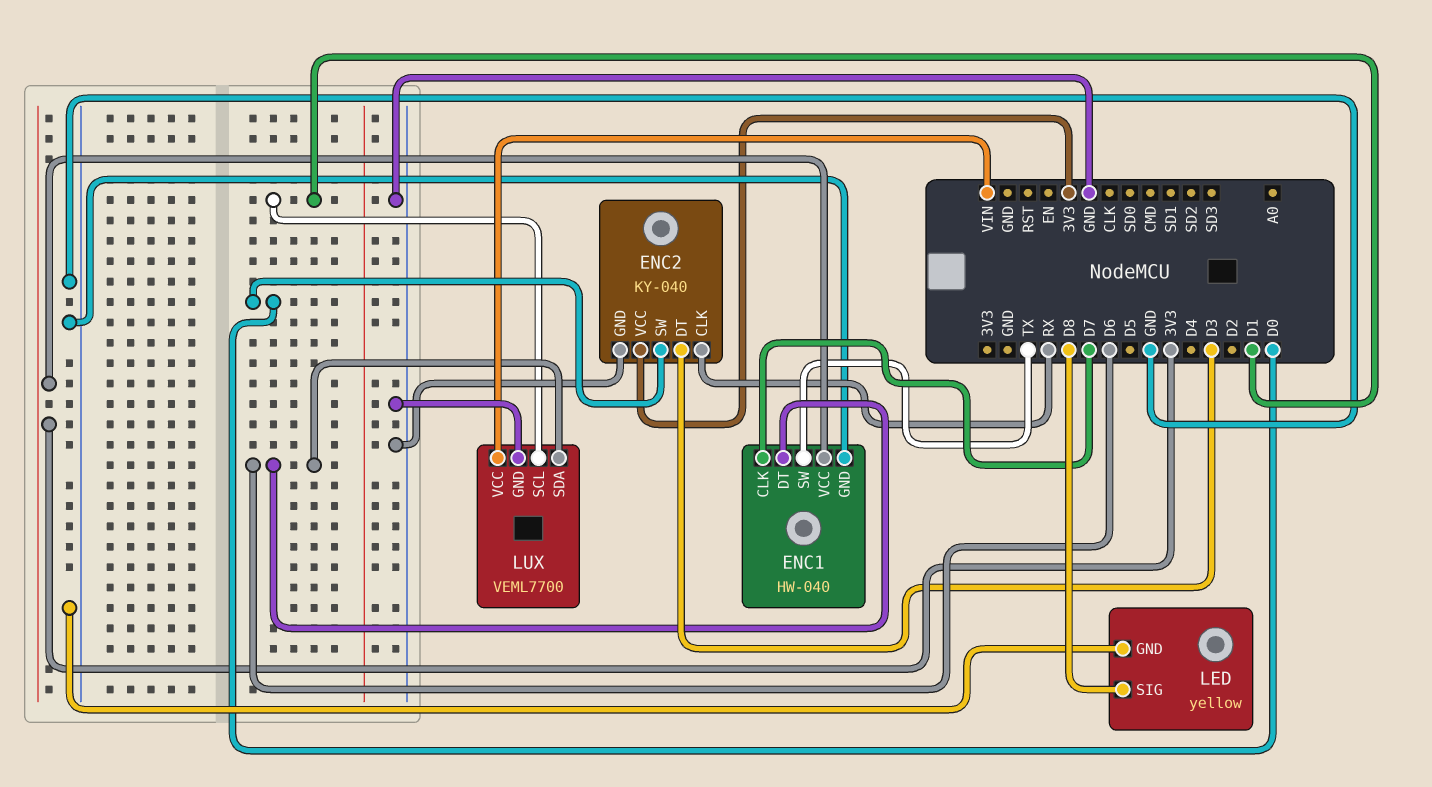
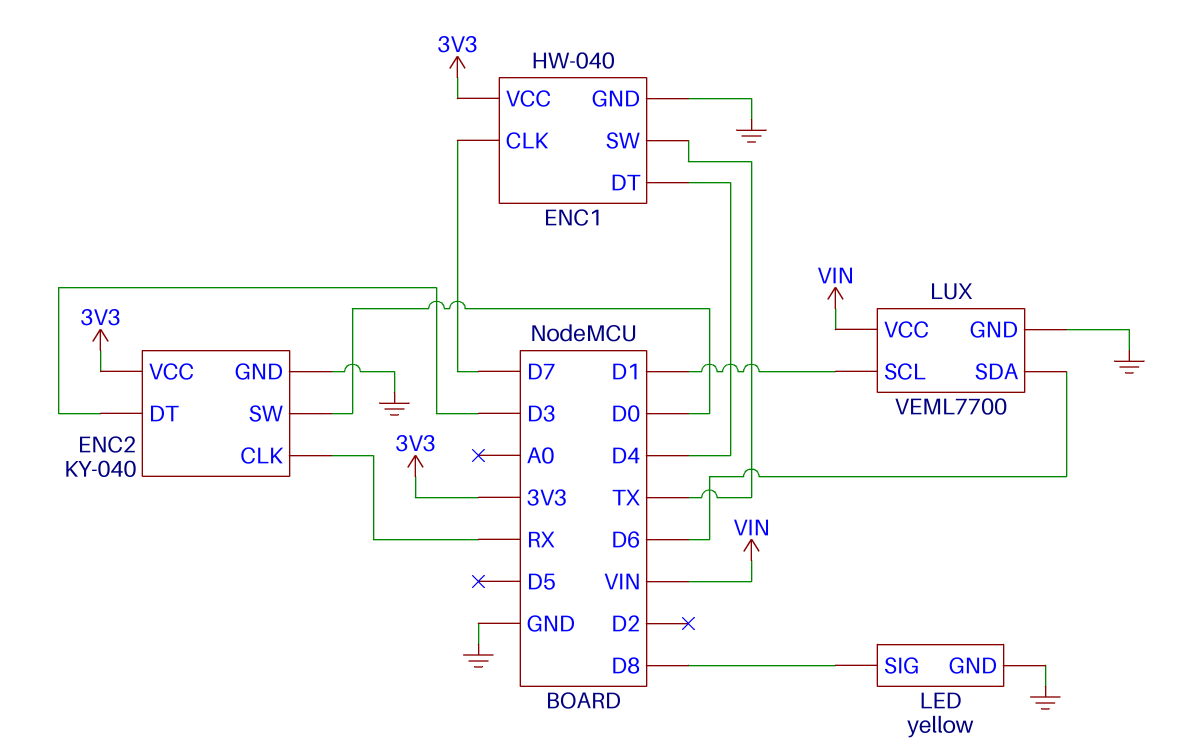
ENC1 pin DT: D6 -> D4

